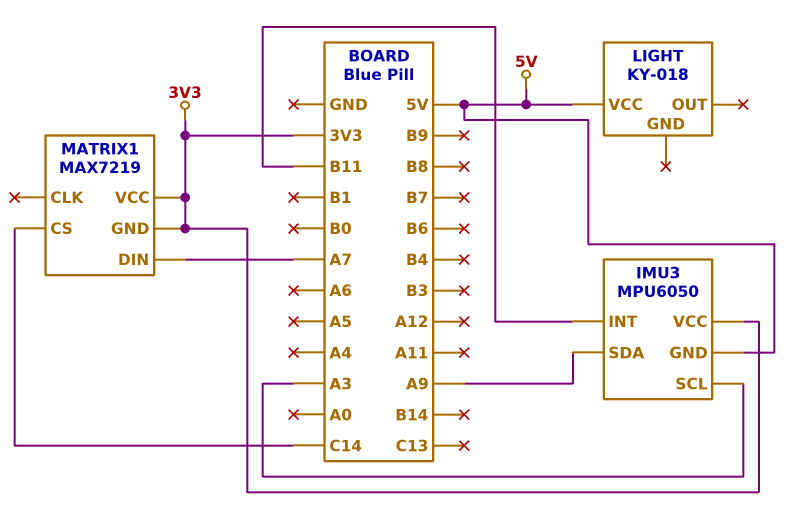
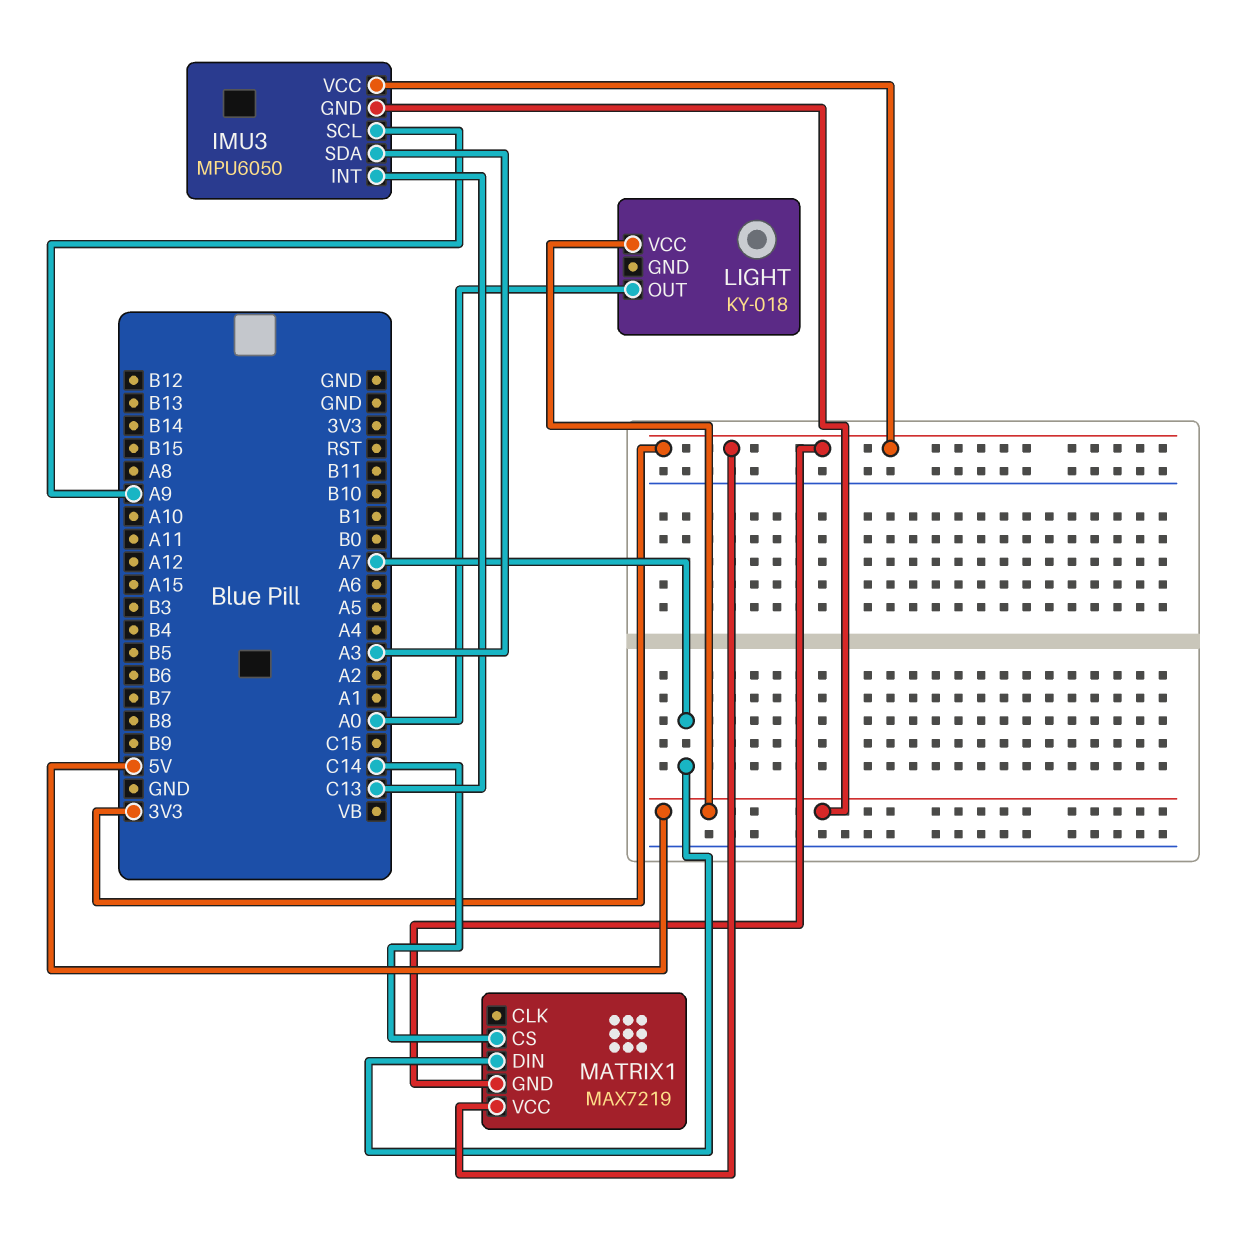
IMU3 pin INT: B11 -> C13
IMU3 pin SCL: A3 -> A9
IMU3 pin SDA: A9 -> A3
LIGHT pin OUT: none -> A0

